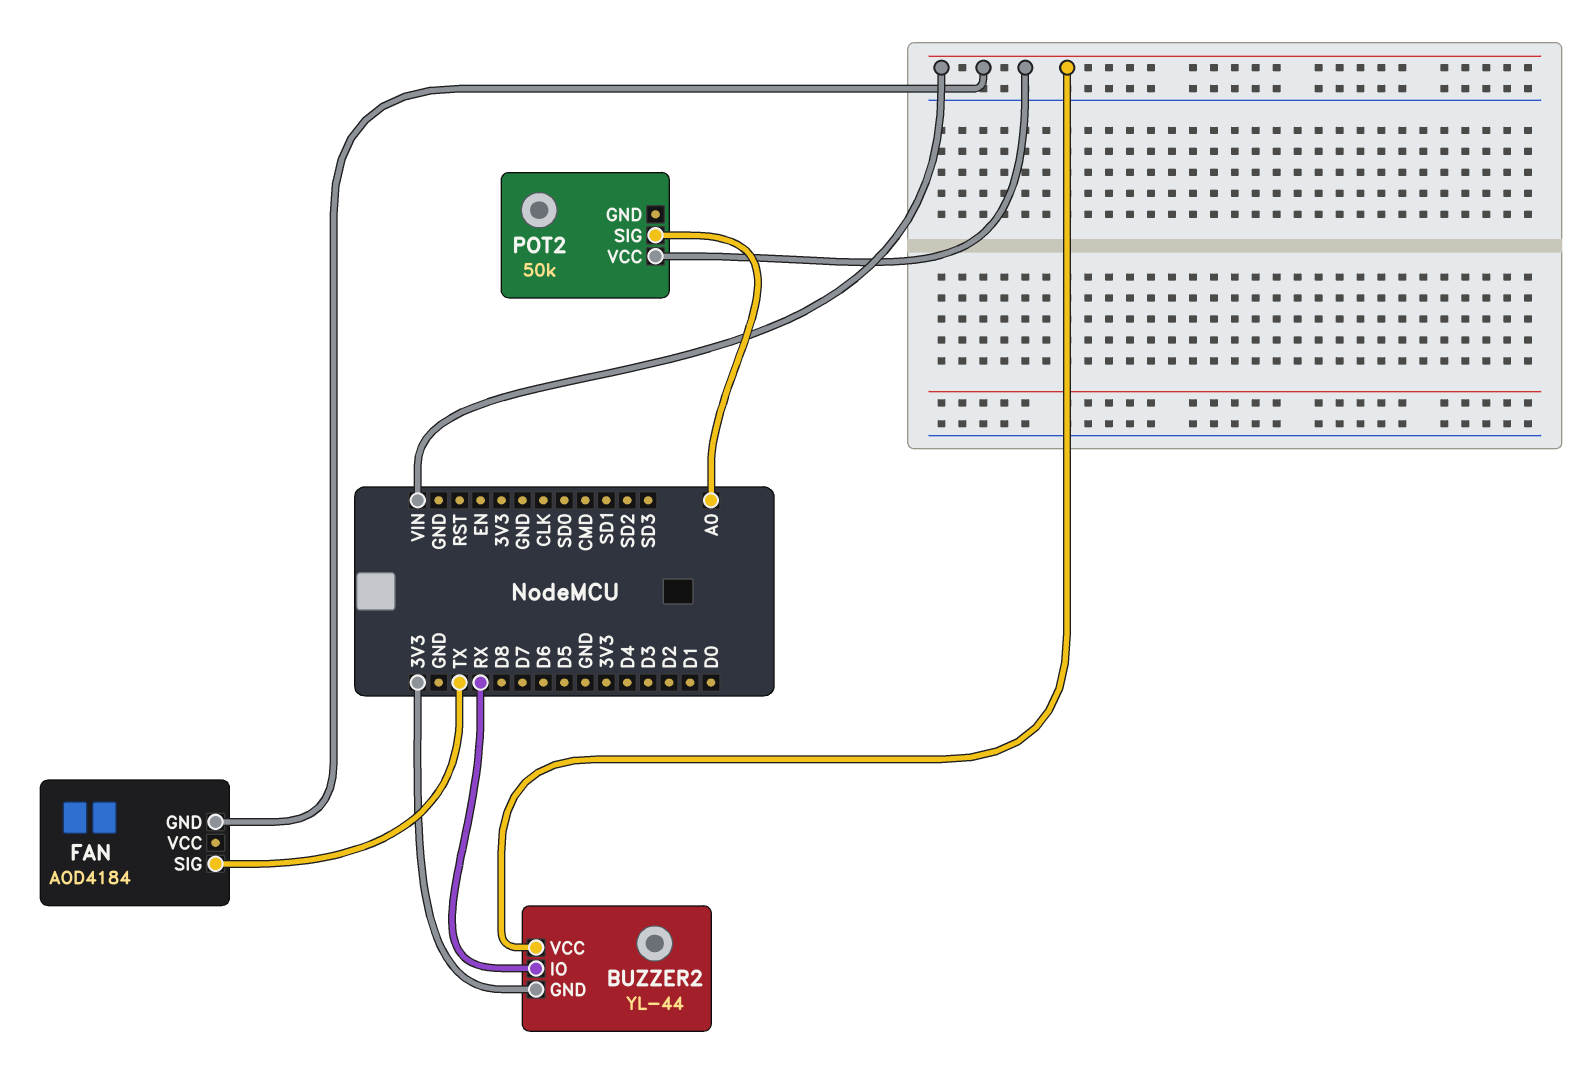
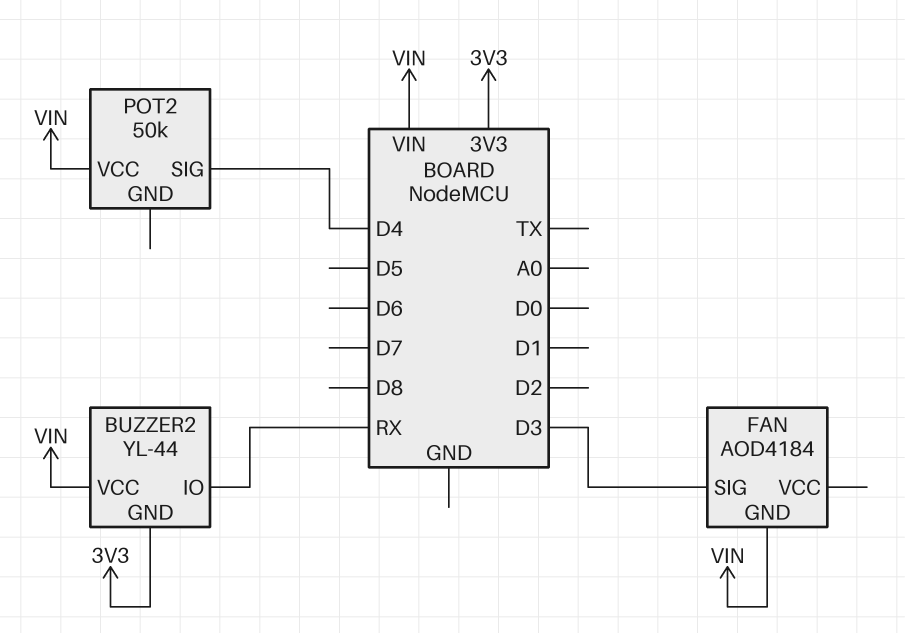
FAN pin SIG: TX -> D3
POT2 pin SIG: A0 -> D4

